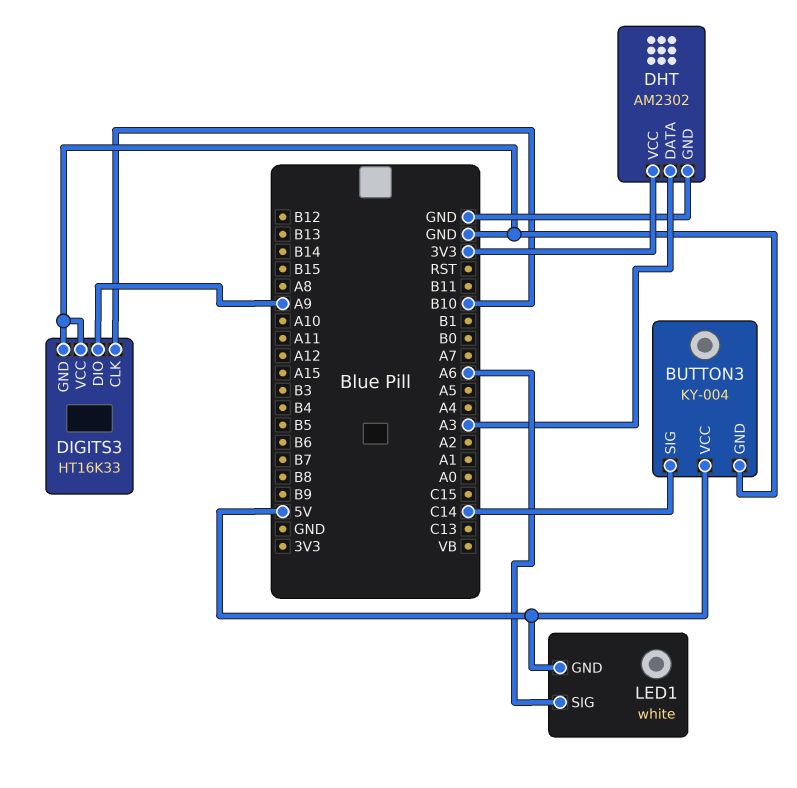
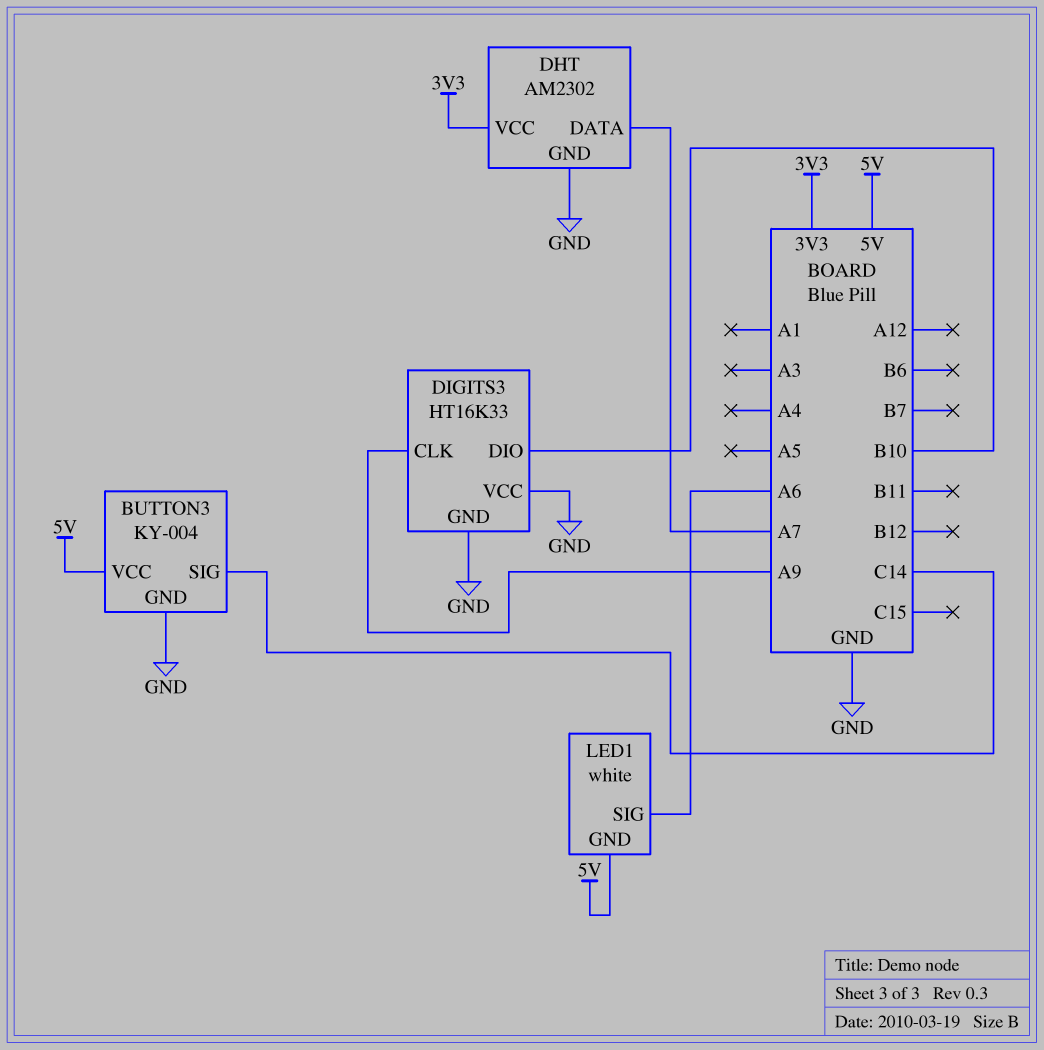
DHT pin DATA: A3 -> A7
DIGITS3 pin CLK: B10 -> A9
DIGITS3 pin DIO: A9 -> B10

